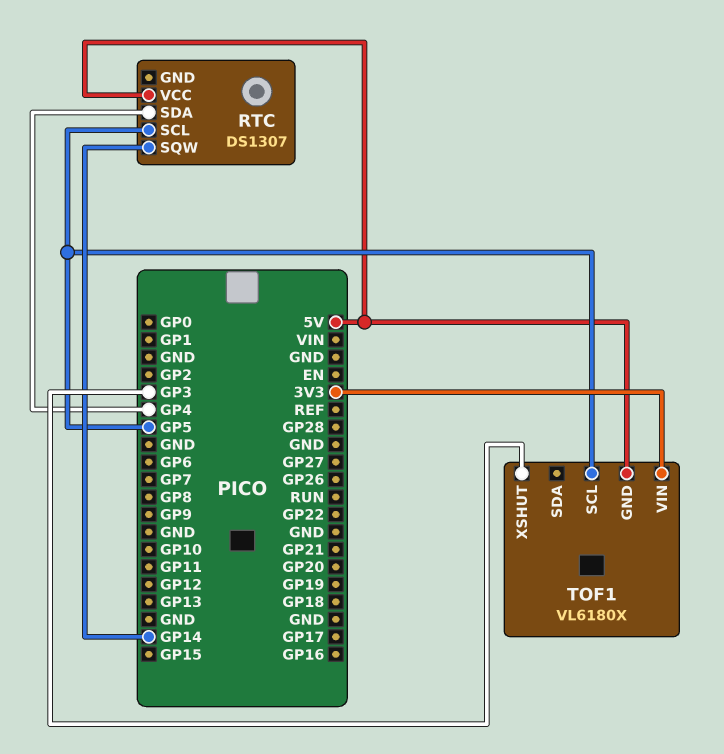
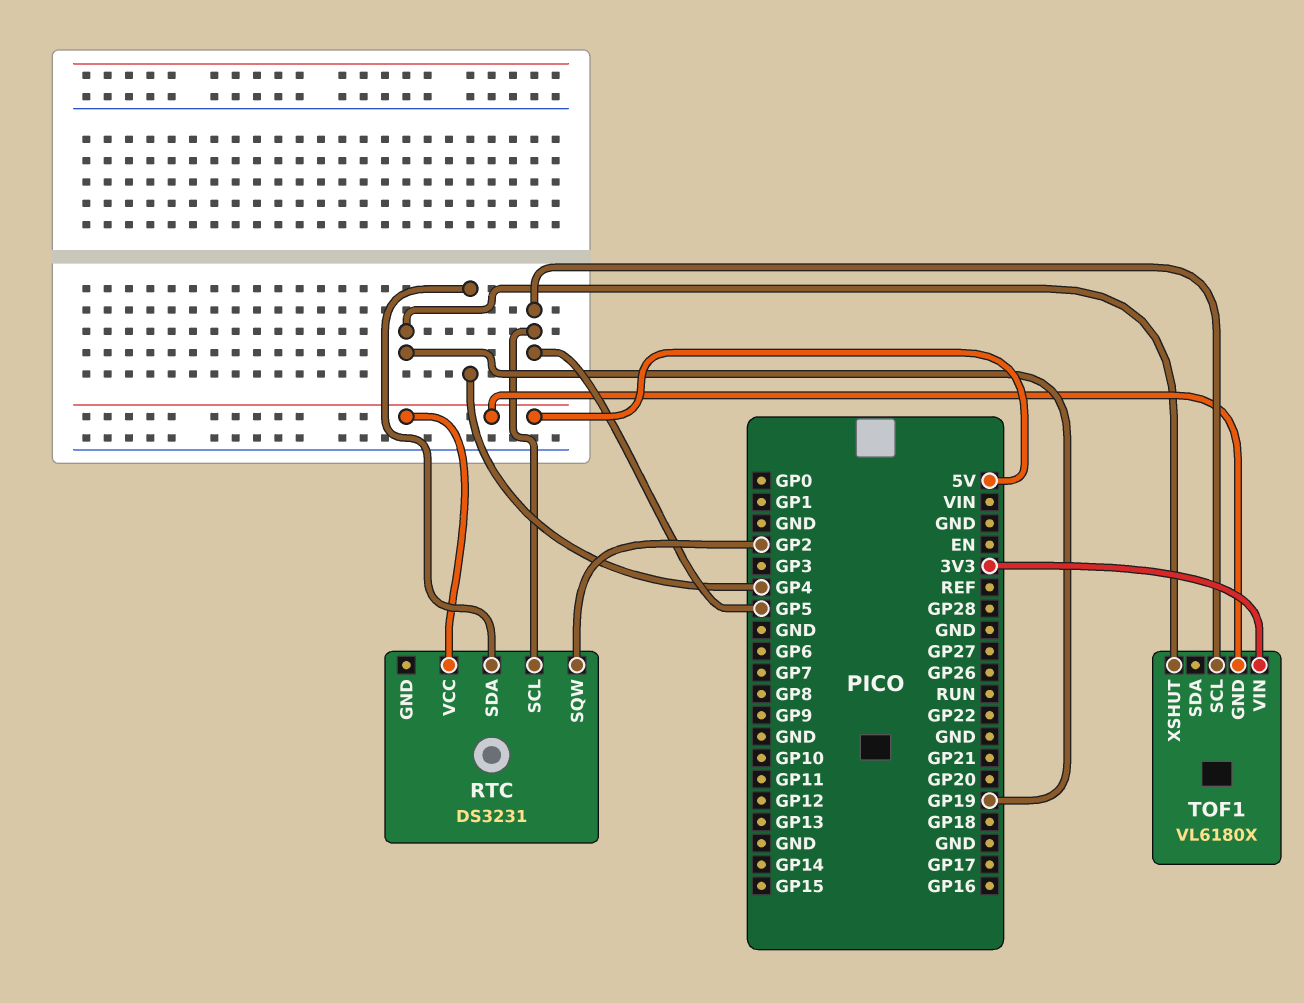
RTC: DS1307 -> DS3231
RTC pin SQW: GP14 -> GP2
TOF1 pin XSHUT: GP3 -> GP19

